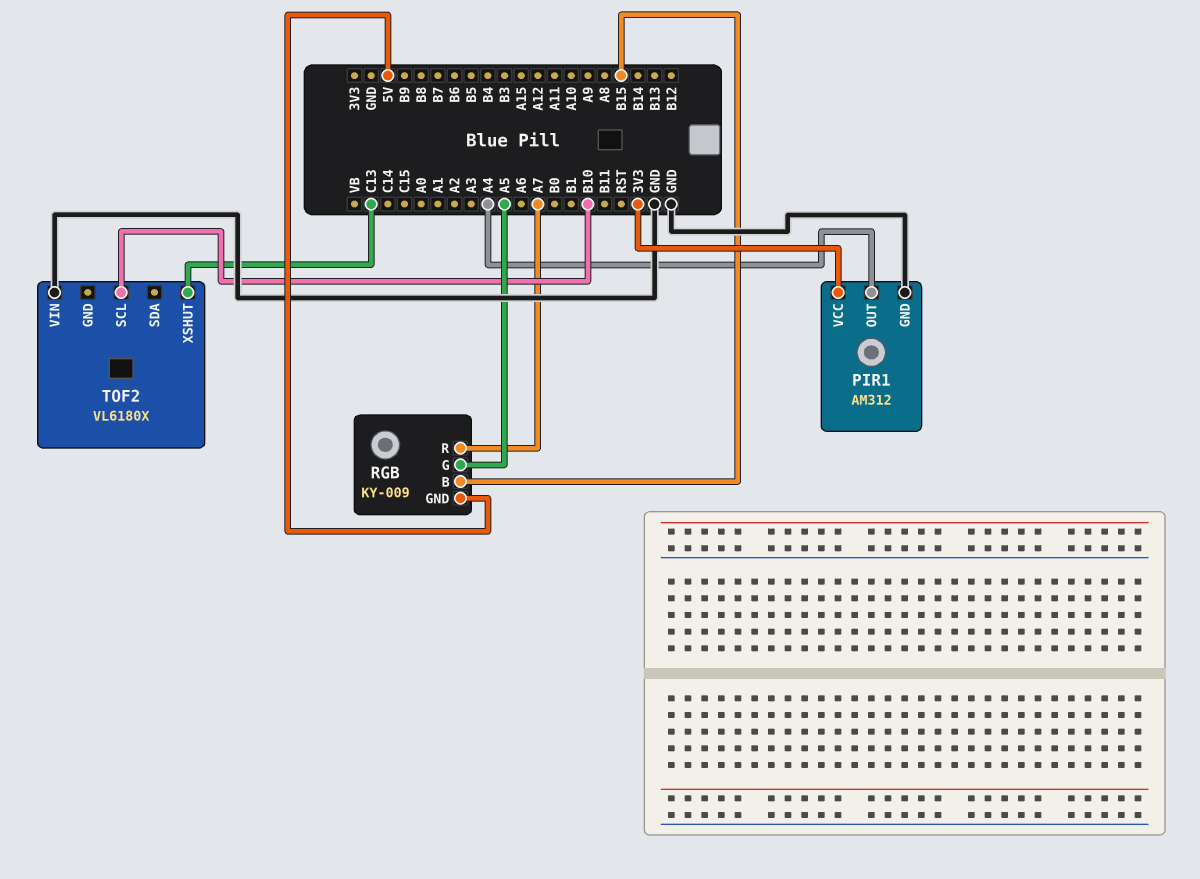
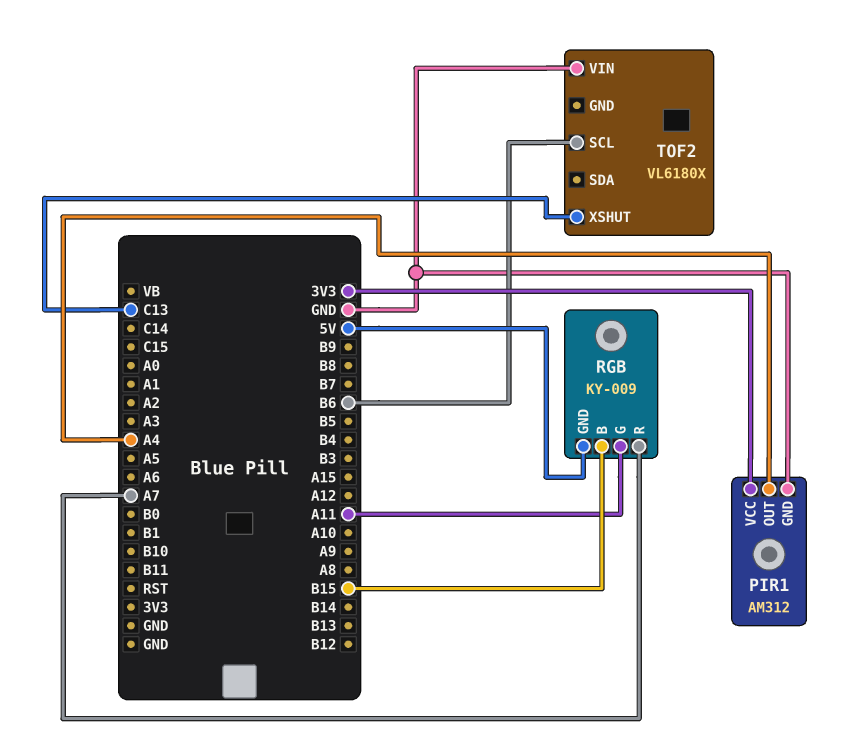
RGB pin G: A5 -> A11
TOF2 pin SCL: B10 -> B6

